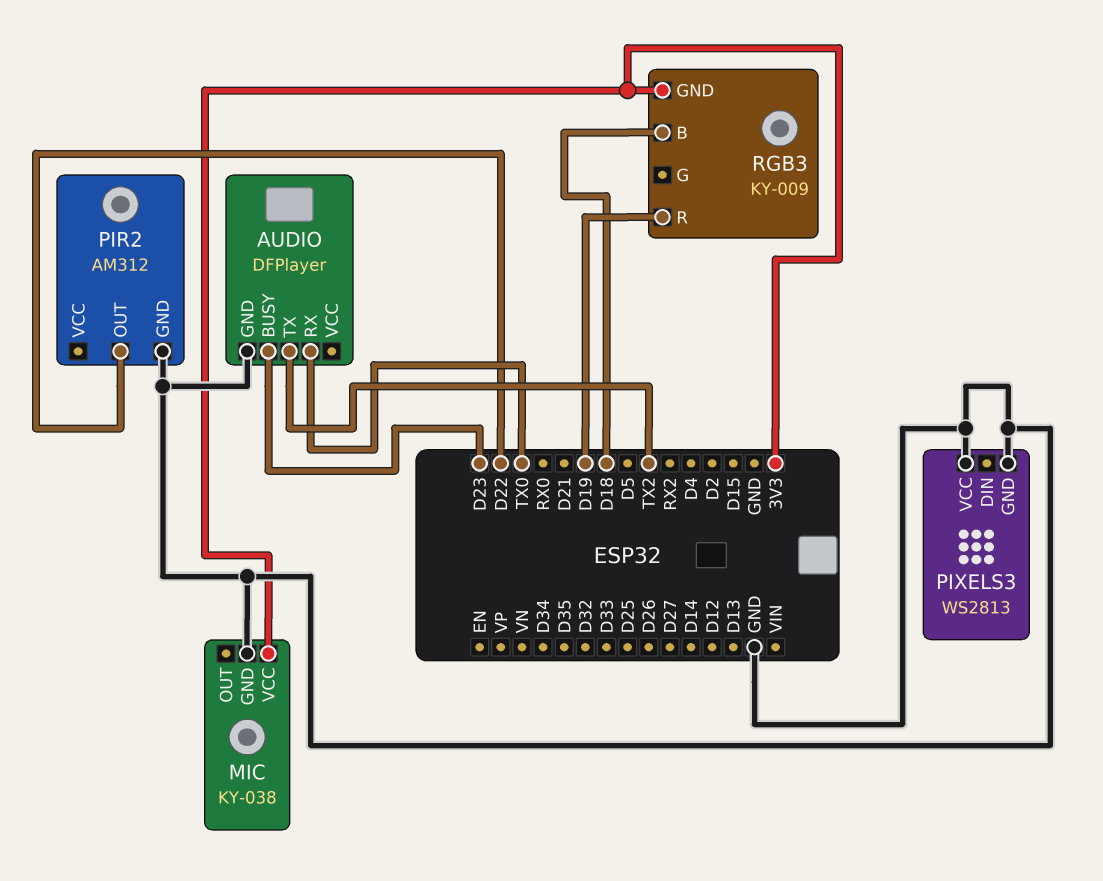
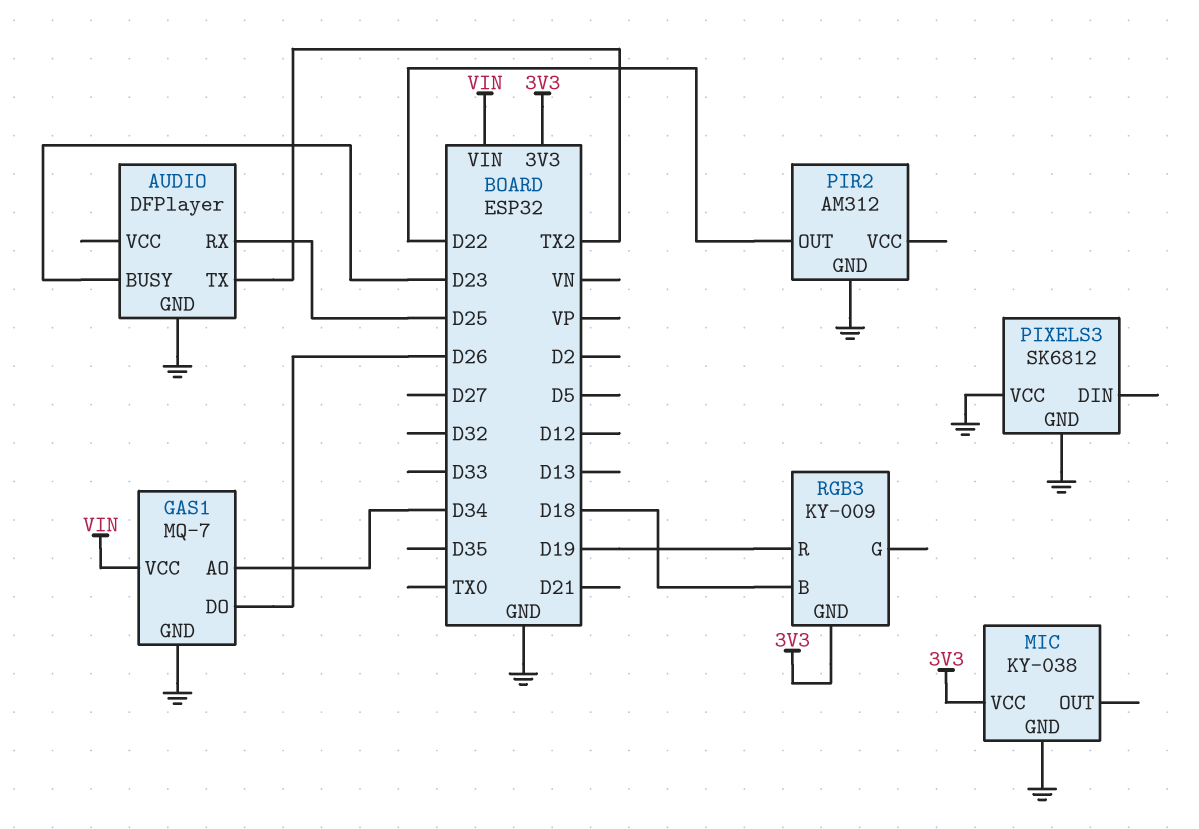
AUDIO pin RX: TX0 -> D25
GAS1: none -> MQ-7
GAS1 pin AO: none -> D34
GAS1 pin DO: none -> D26
GAS1 pin GND: none -> GND
GAS1 pin VCC: none -> VIN
PIXELS3: WS2813 -> SK6812

